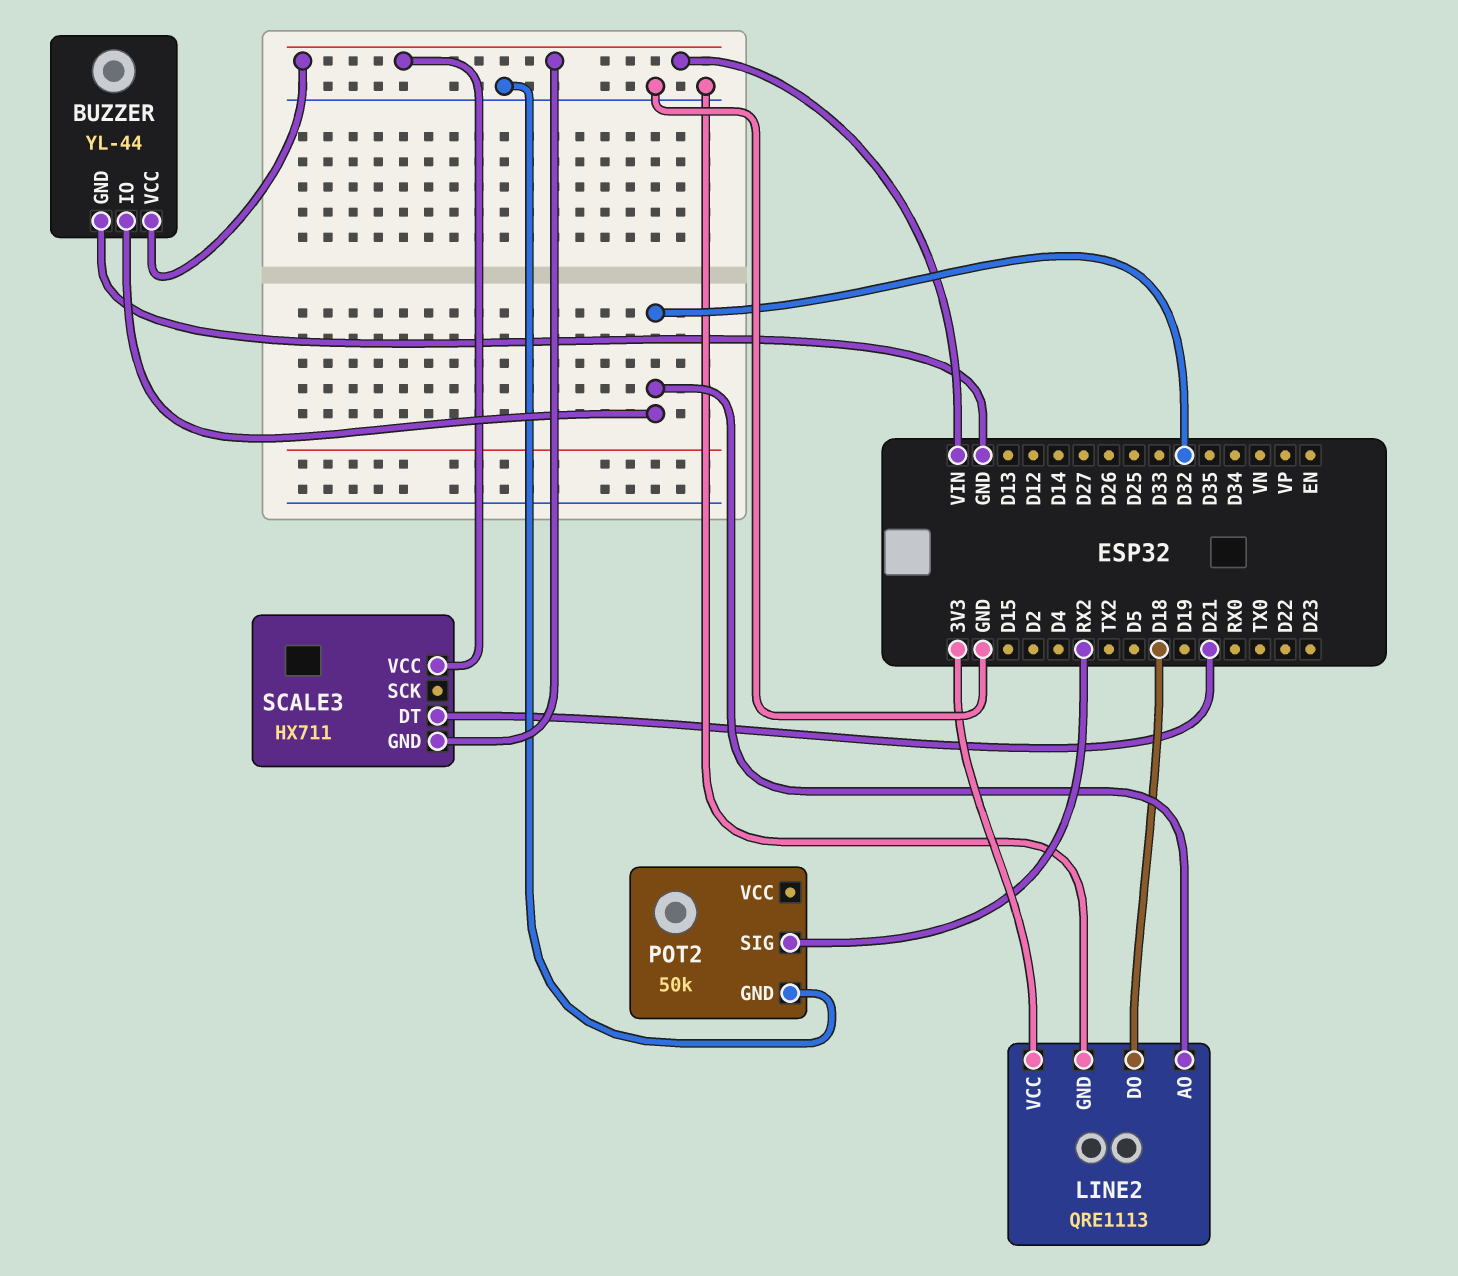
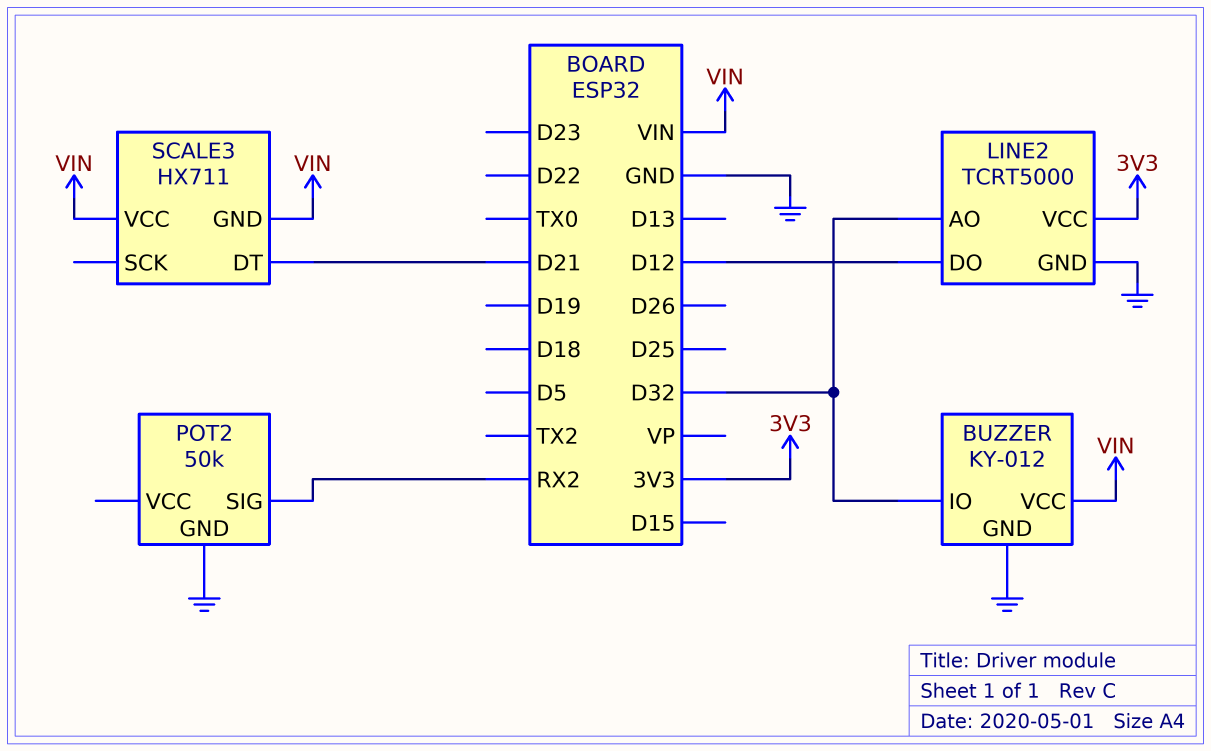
BUZZER: YL-44 -> KY-012
LINE2: QRE1113 -> TCRT5000
LINE2 pin DO: D18 -> D12

